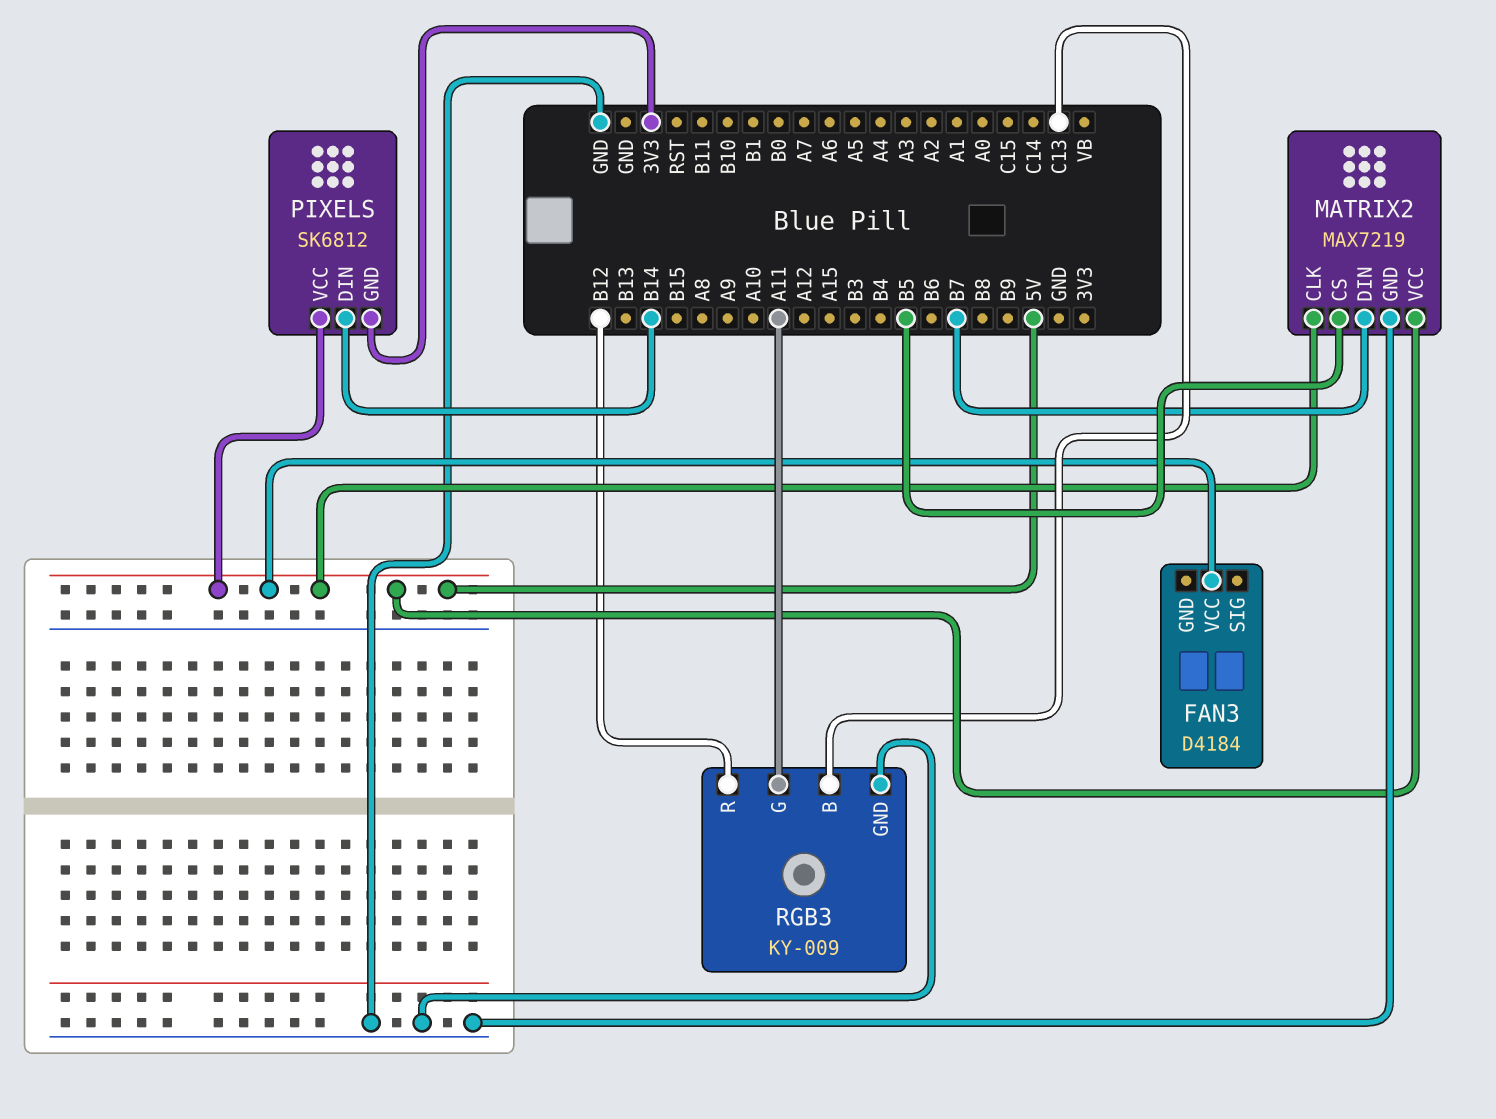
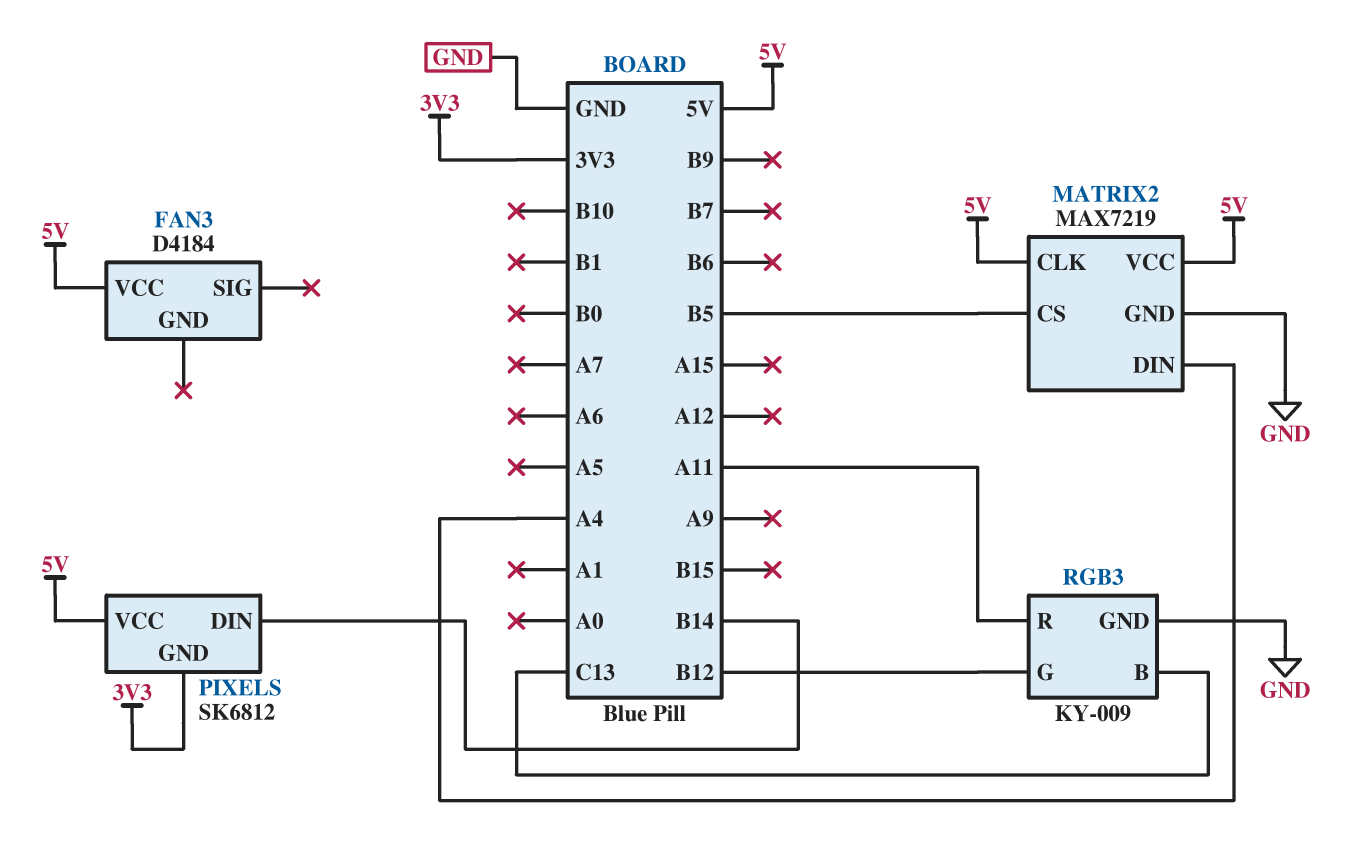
MATRIX2 pin DIN: B7 -> A4
RGB3 pin G: A11 -> B12
RGB3 pin R: B12 -> A11

